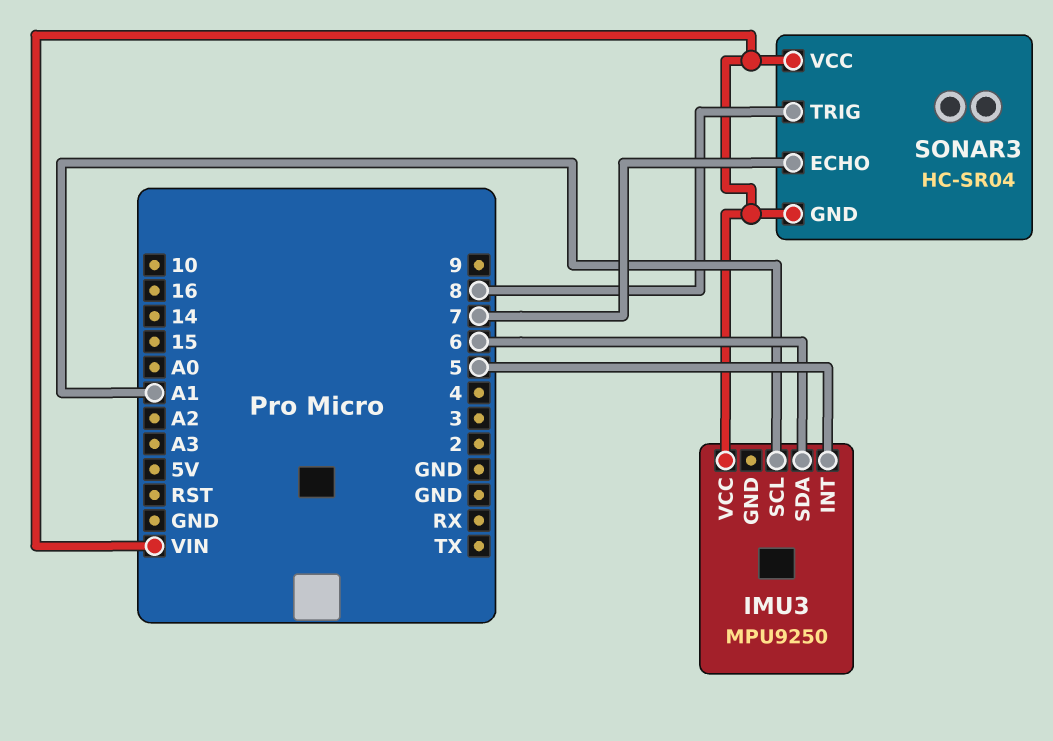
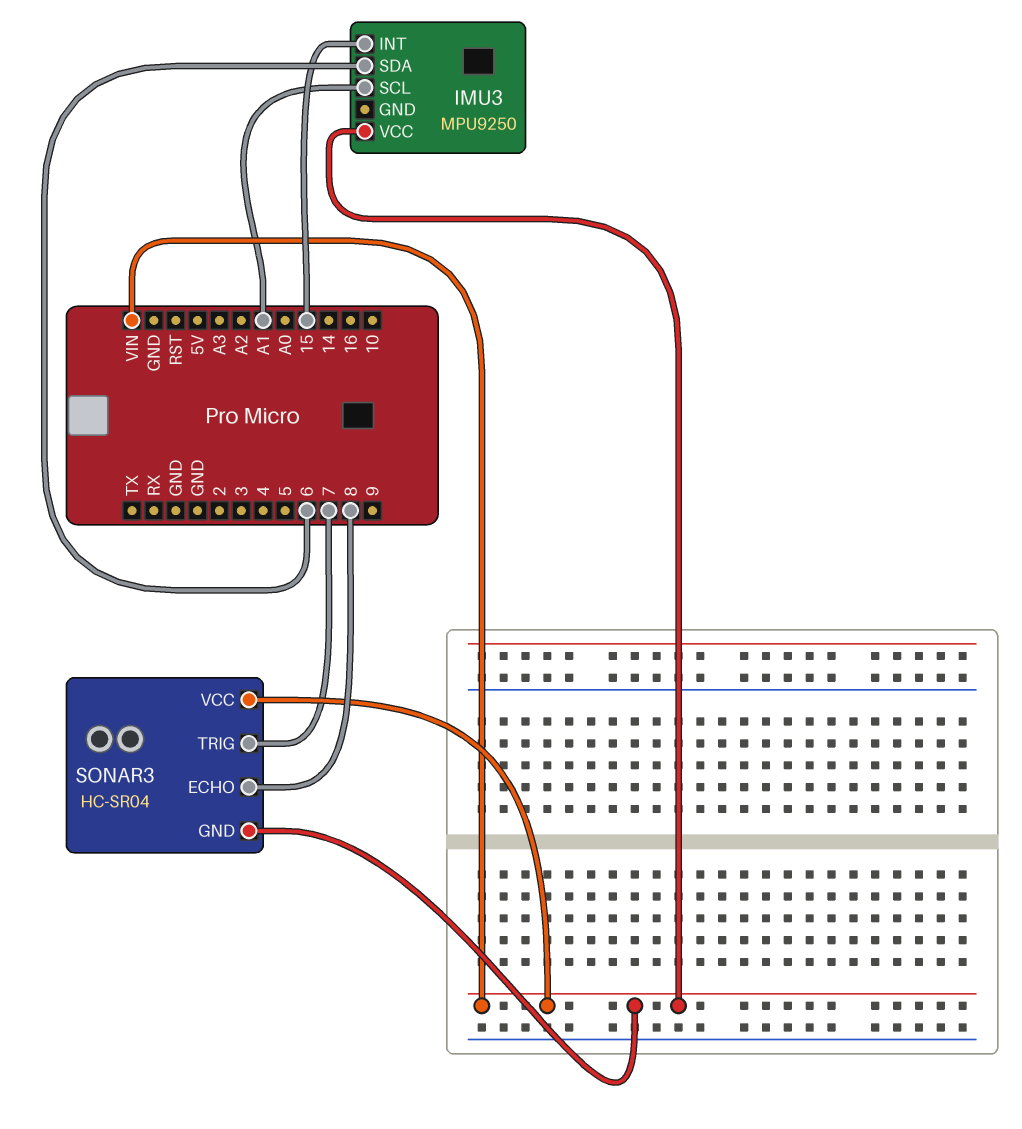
IMU3 pin INT: 5 -> 15
SONAR3 pin ECHO: 7 -> 8
SONAR3 pin TRIG: 8 -> 7

